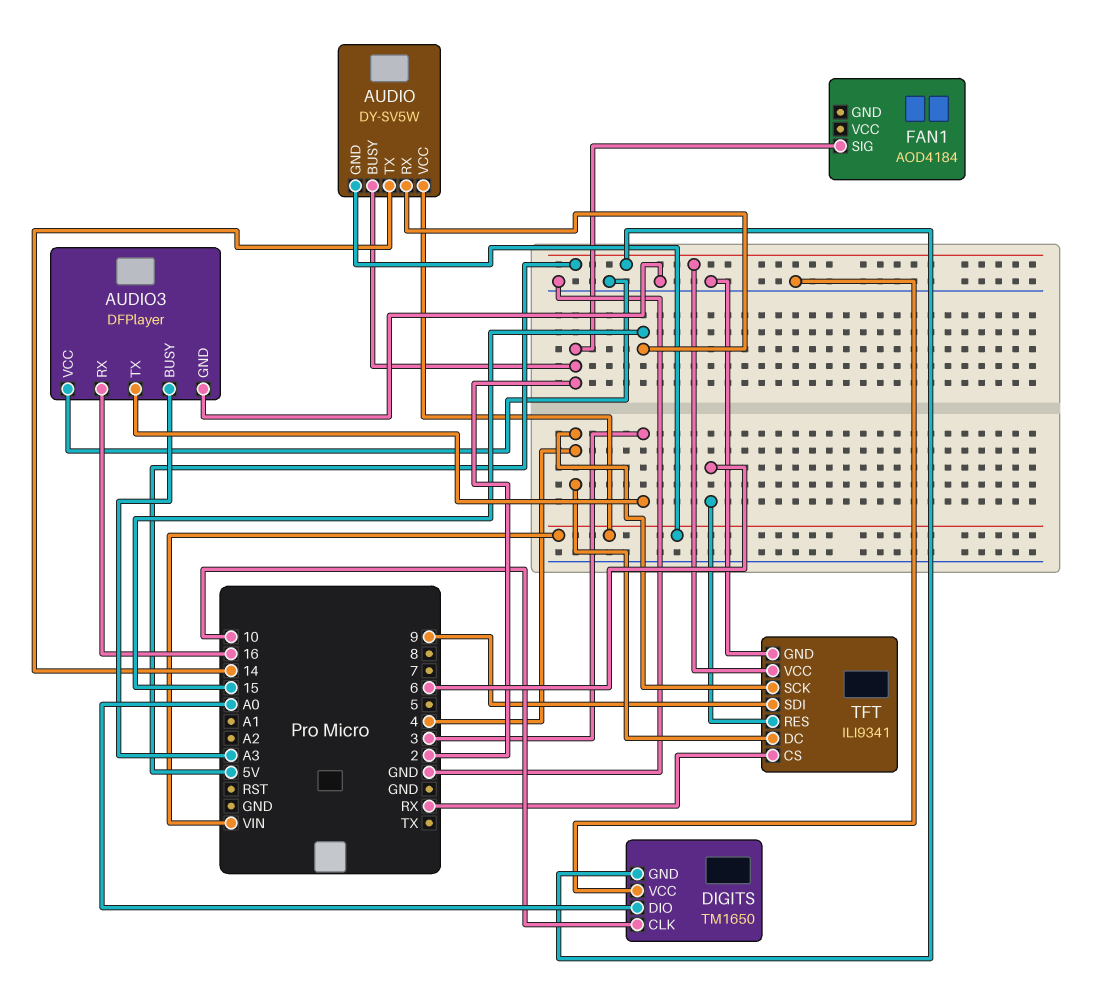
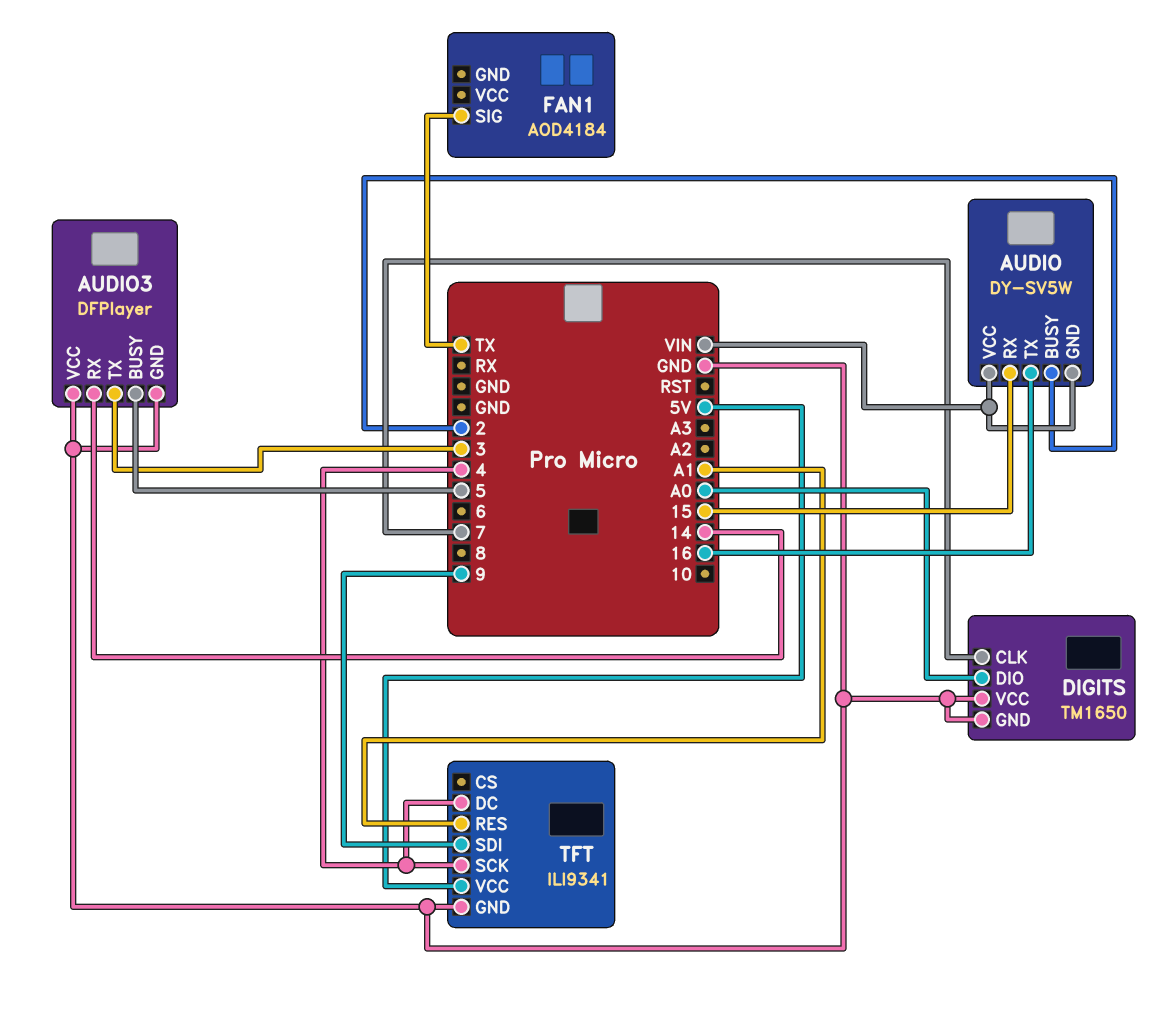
AUDIO pin TX: 14 -> 16
AUDIO3 pin BUSY: A3 -> 5
AUDIO3 pin RX: 16 -> 14
DIGITS pin CLK: 10 -> 7
DIGITS pin GND: 5V -> GND
FAN1 pin SIG: 2 -> TX
TFT pin CS: RX -> none
TFT pin RES: 6 -> A1

